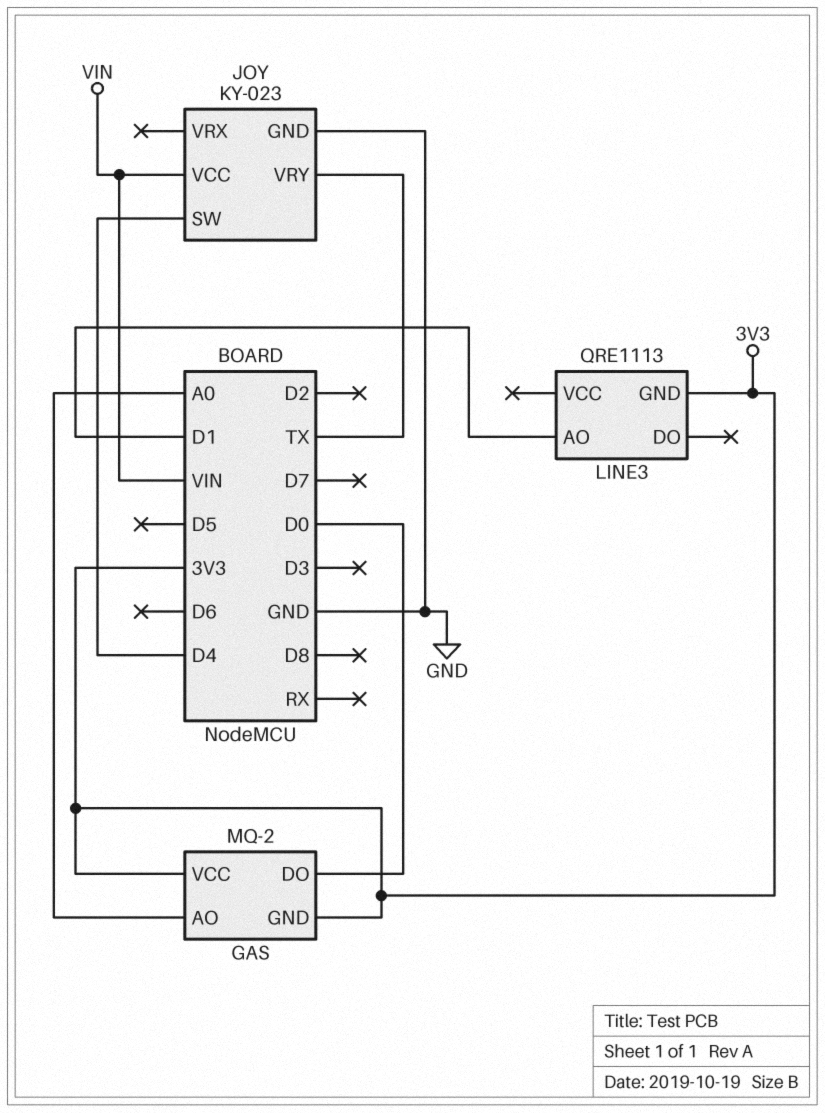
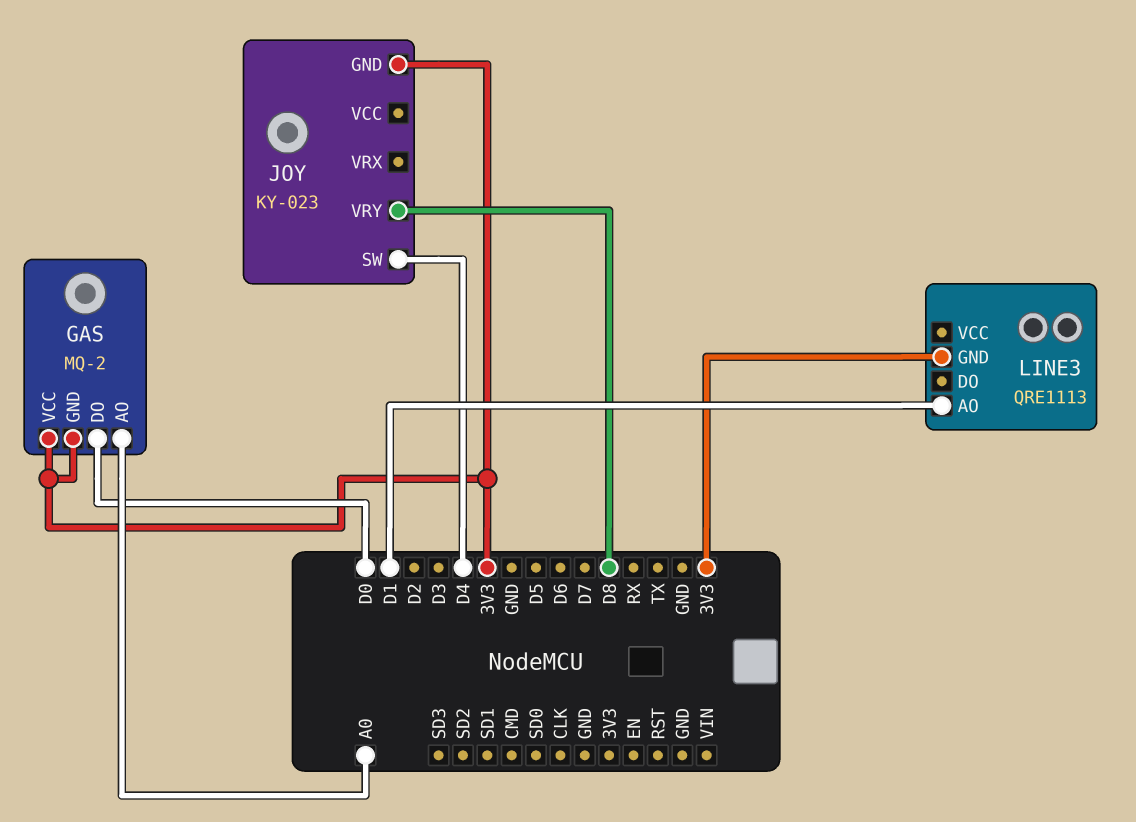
JOY pin GND: GND -> 3V3
JOY pin VCC: VIN -> none
JOY pin VRY: TX -> D8

